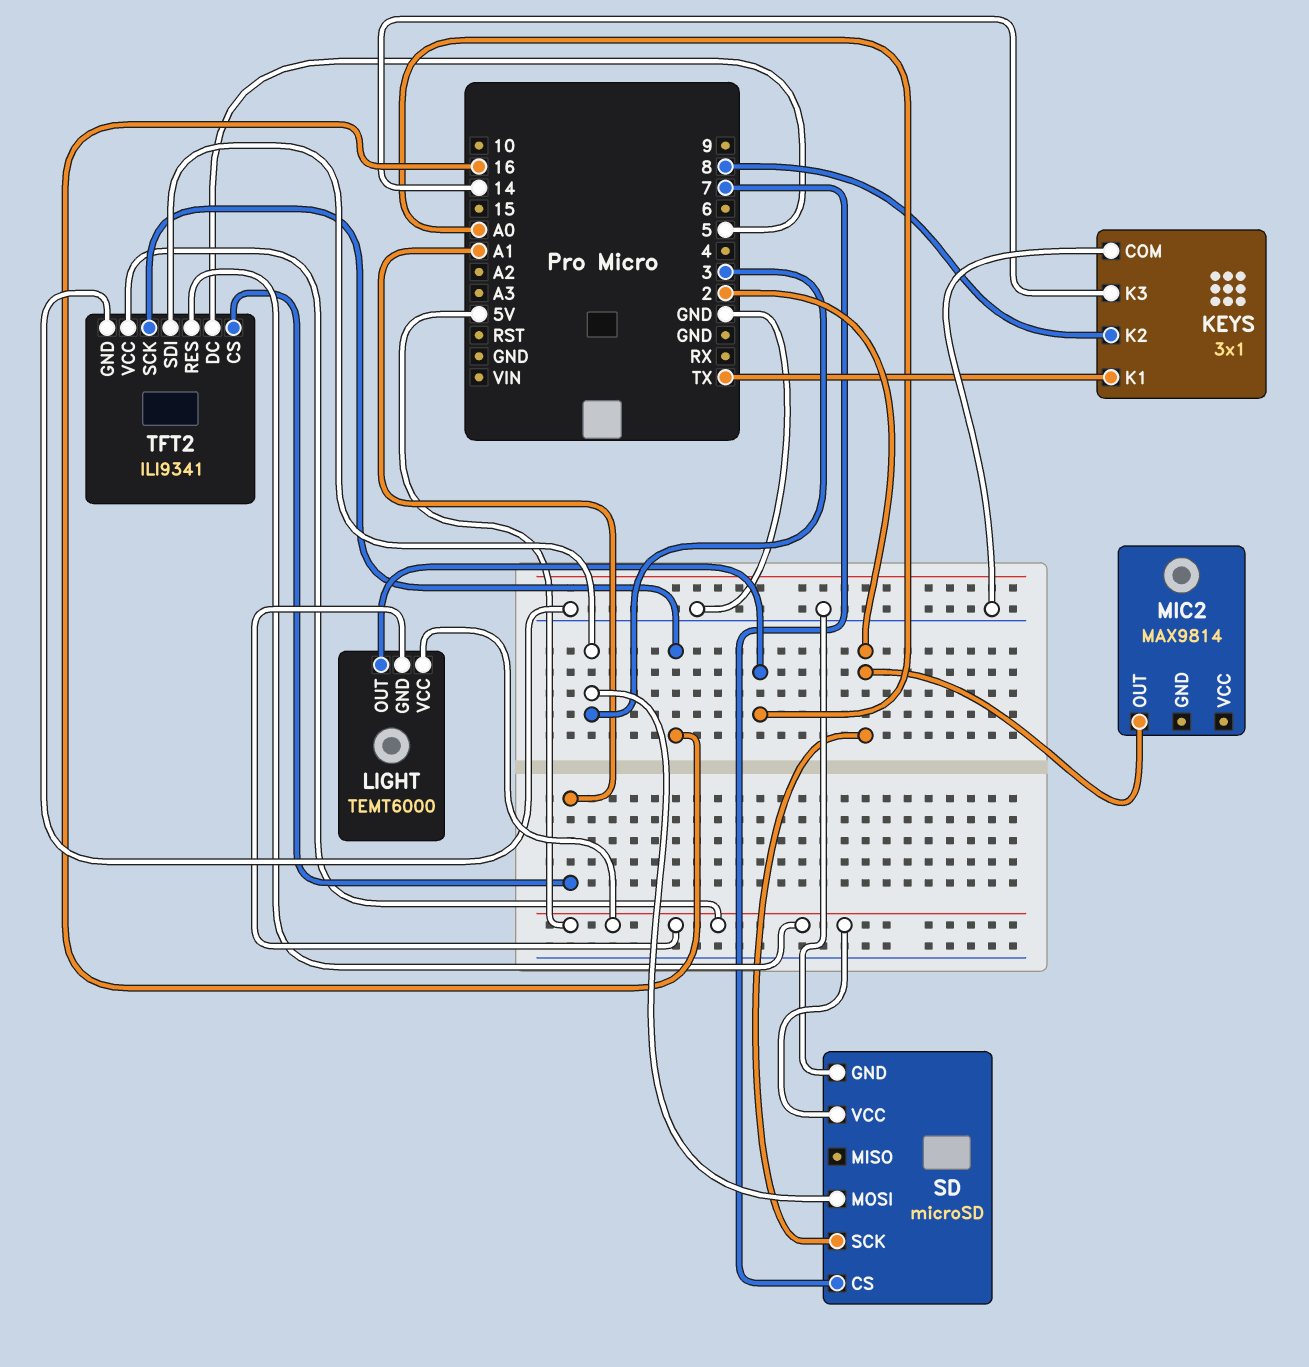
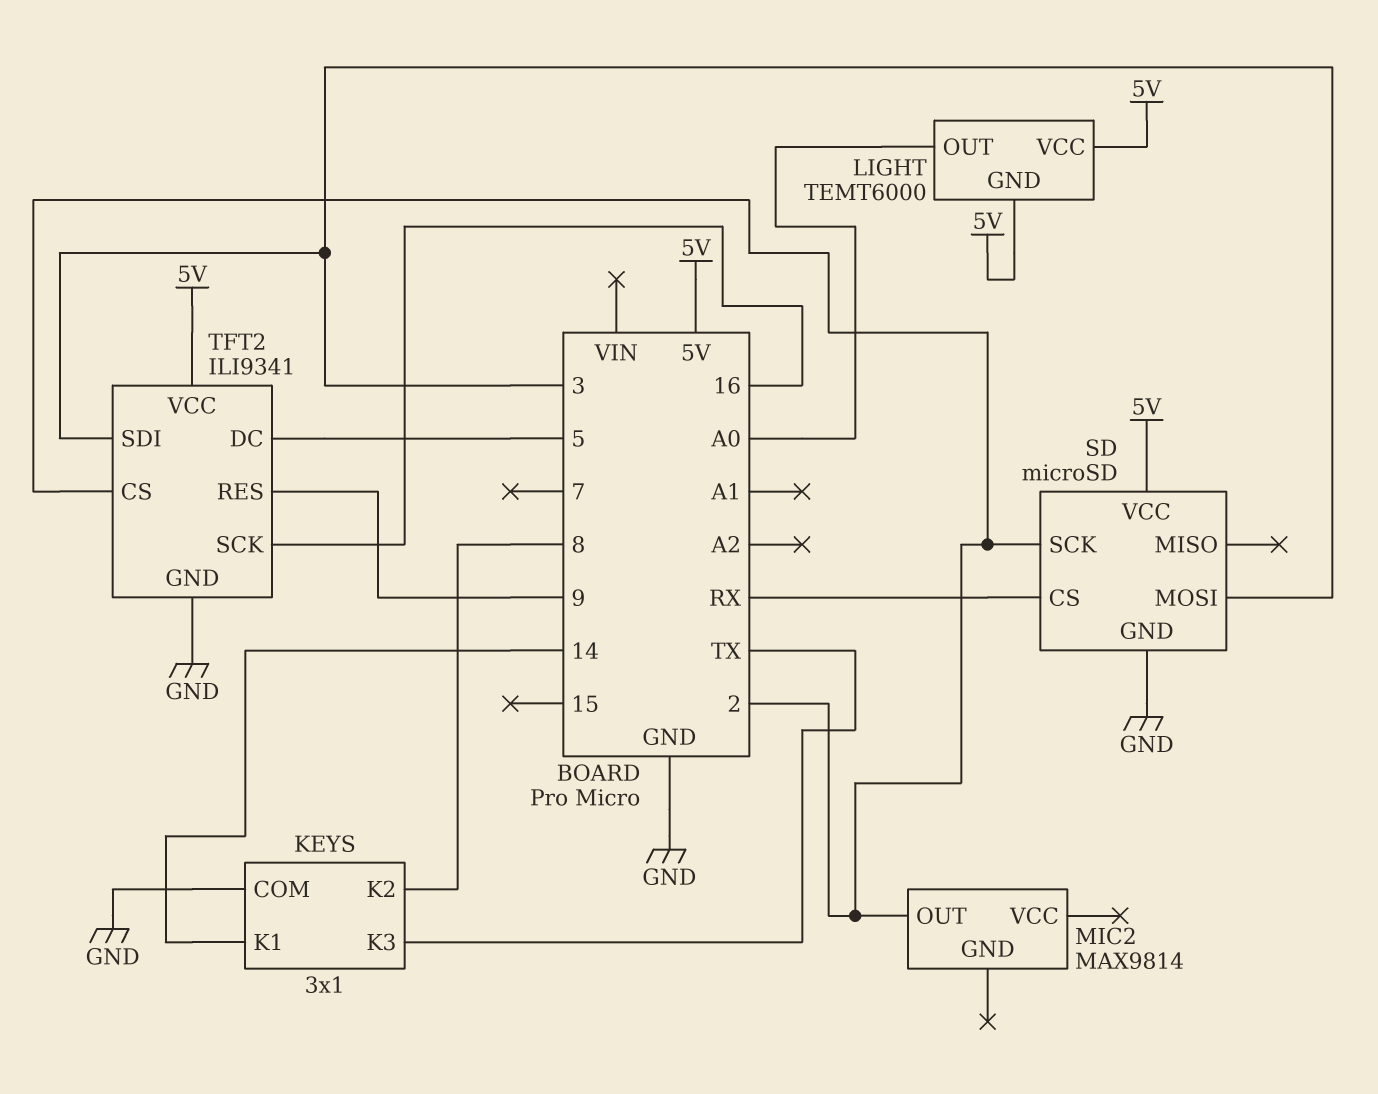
KEYS pin K1: TX -> 14
KEYS pin K3: 14 -> TX
SD pin CS: 7 -> RX
TFT2 pin CS: A1 -> 2
TFT2 pin RES: 5V -> 9

